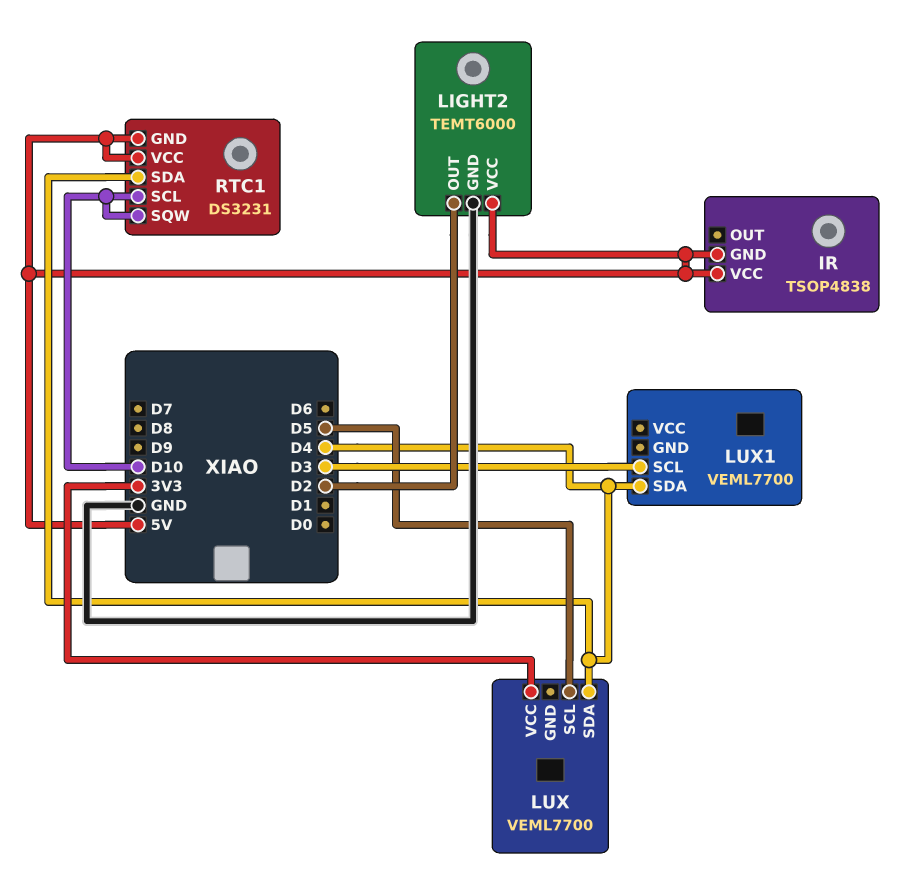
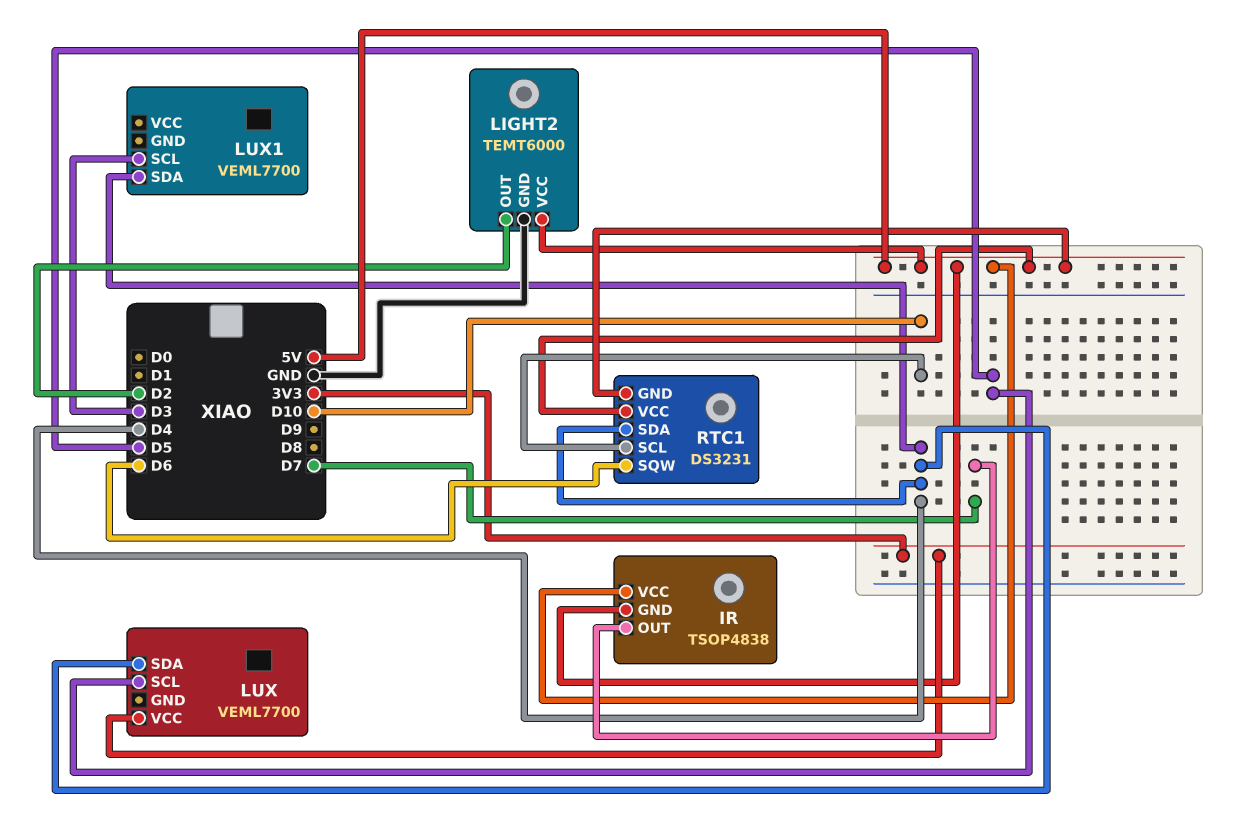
IR pin OUT: none -> D7
RTC1 pin SQW: D10 -> D6

